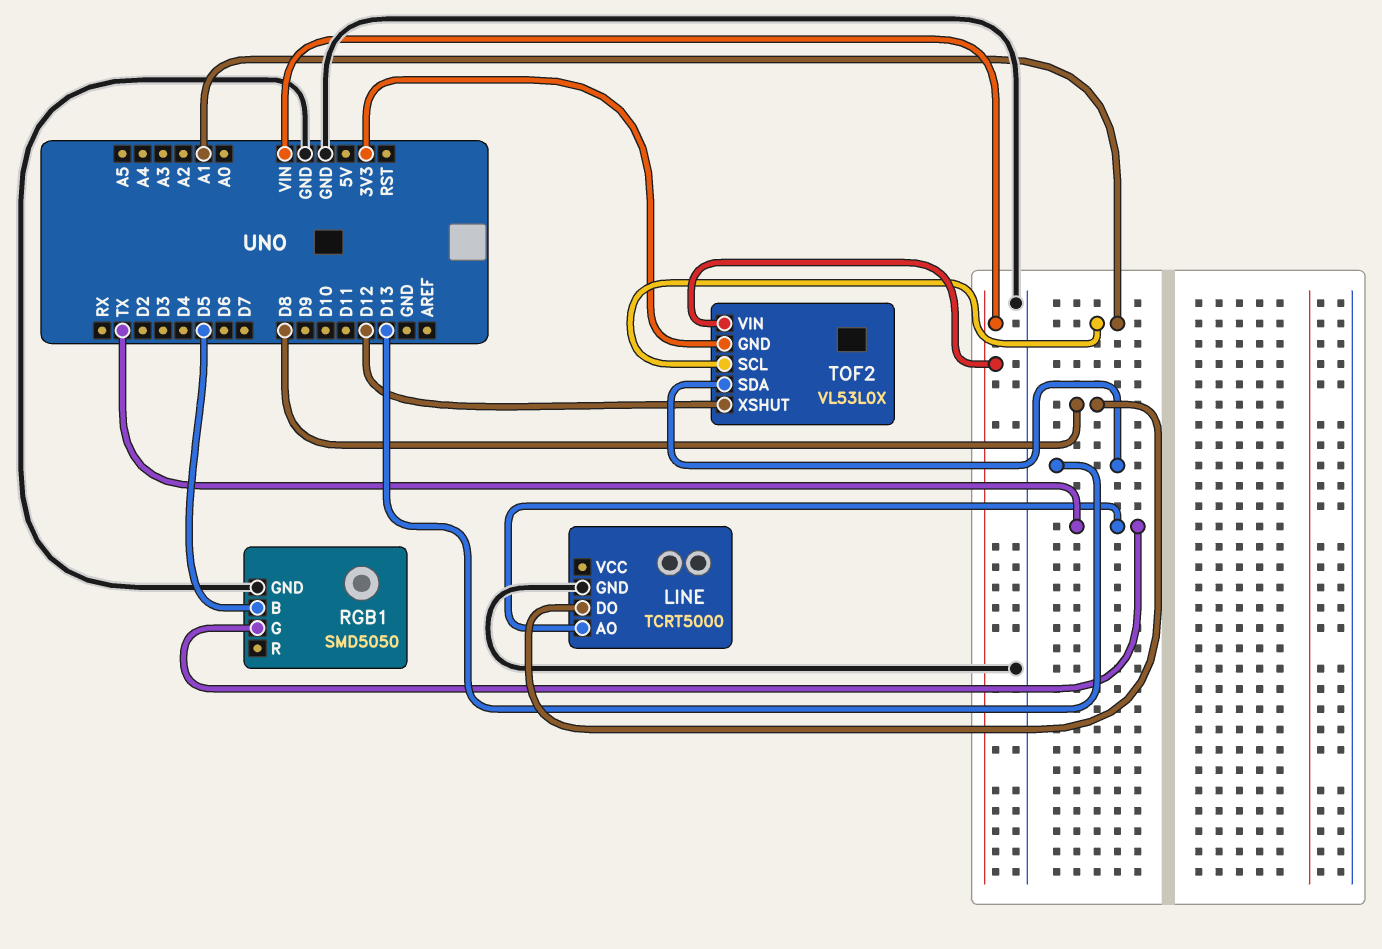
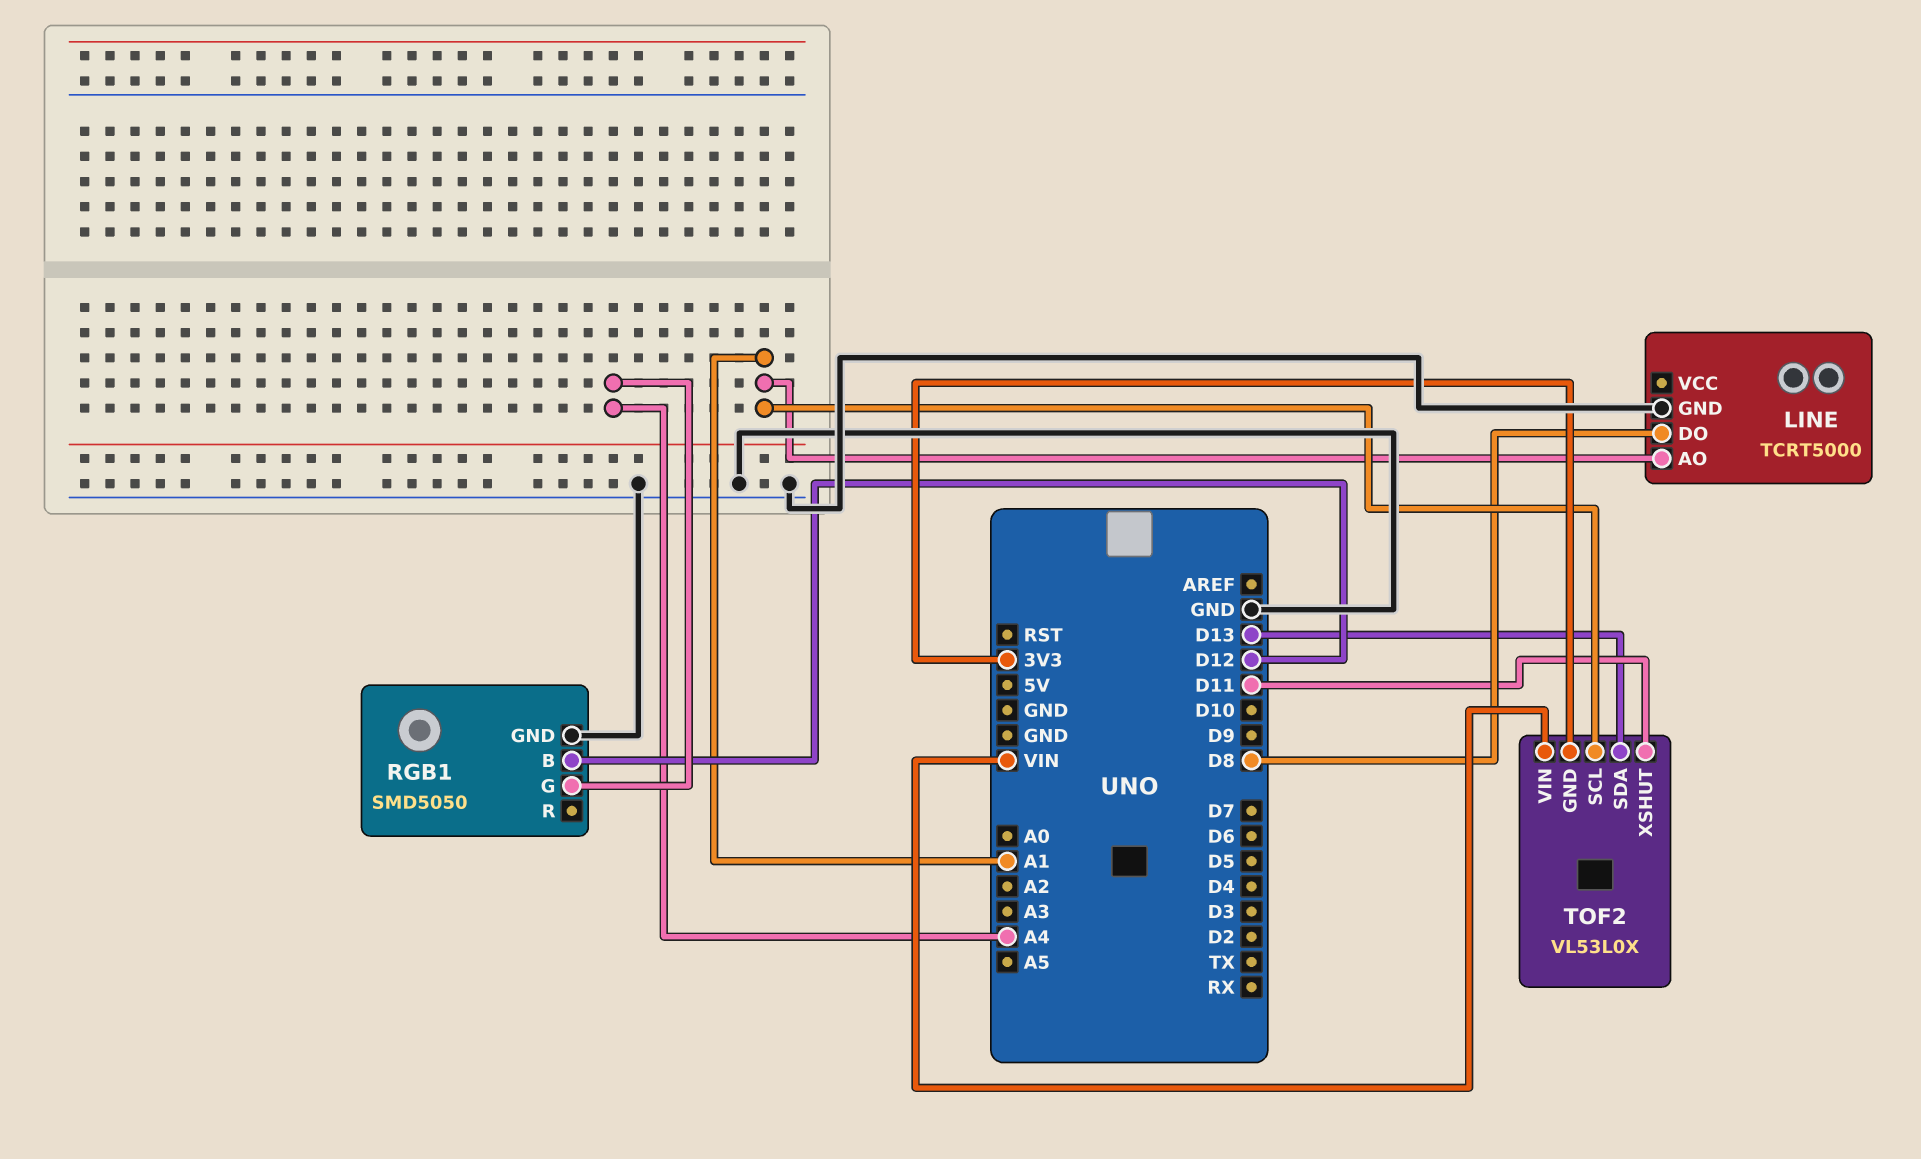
LINE pin AO: TX -> A1
RGB1 pin B: D5 -> D12
RGB1 pin G: TX -> A4
TOF2 pin XSHUT: D12 -> D11

